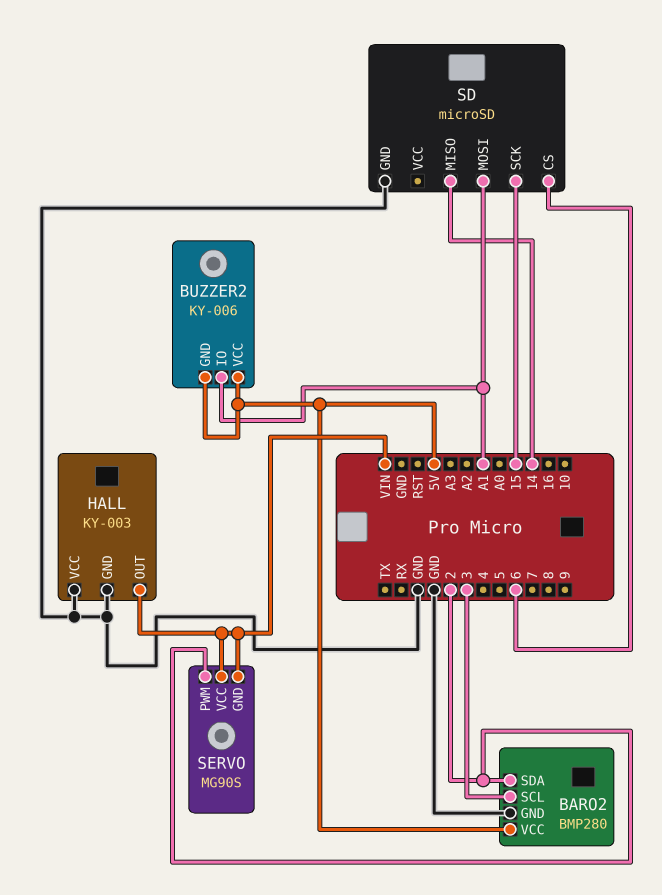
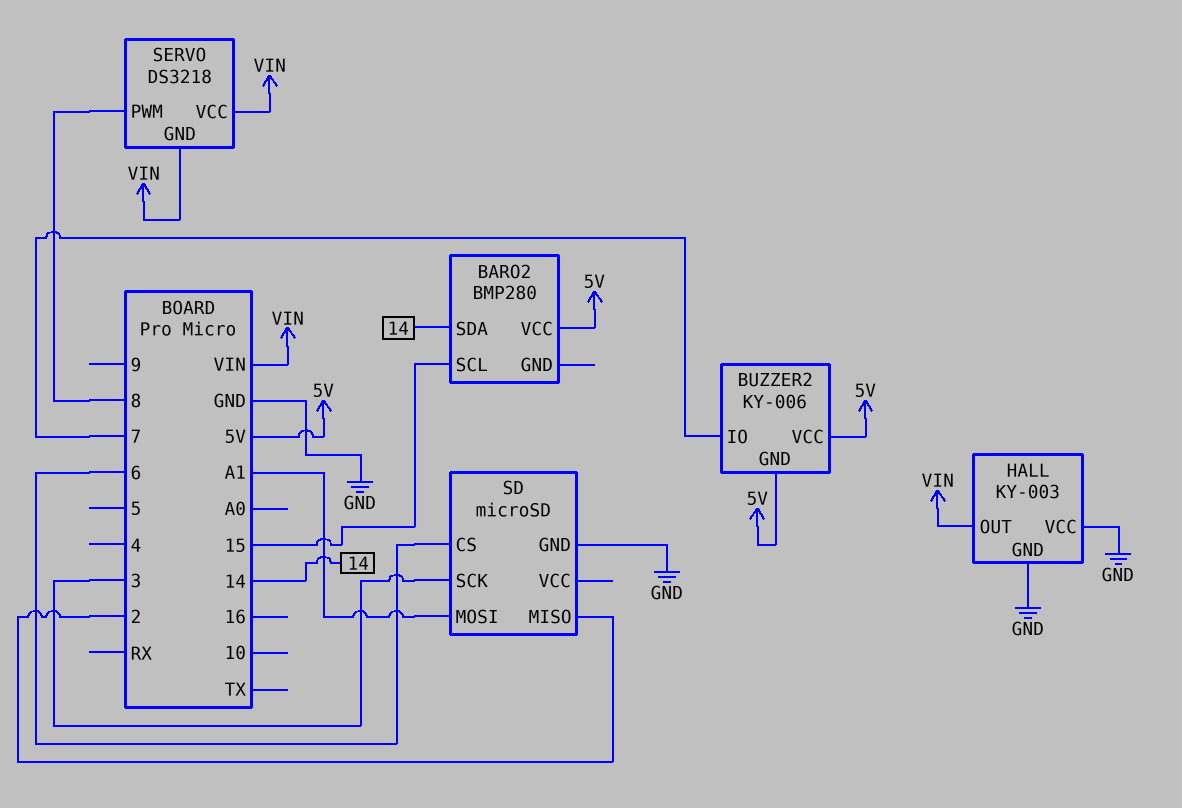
BARO2 pin GND: GND -> none
BARO2 pin SCL: 3 -> 15
BARO2 pin SDA: 2 -> 14
BUZZER2 pin IO: A1 -> 7
SD pin MISO: 14 -> 2
SD pin SCK: 15 -> 3
SERVO: MG90S -> DS3218
SERVO pin PWM: 2 -> 8

